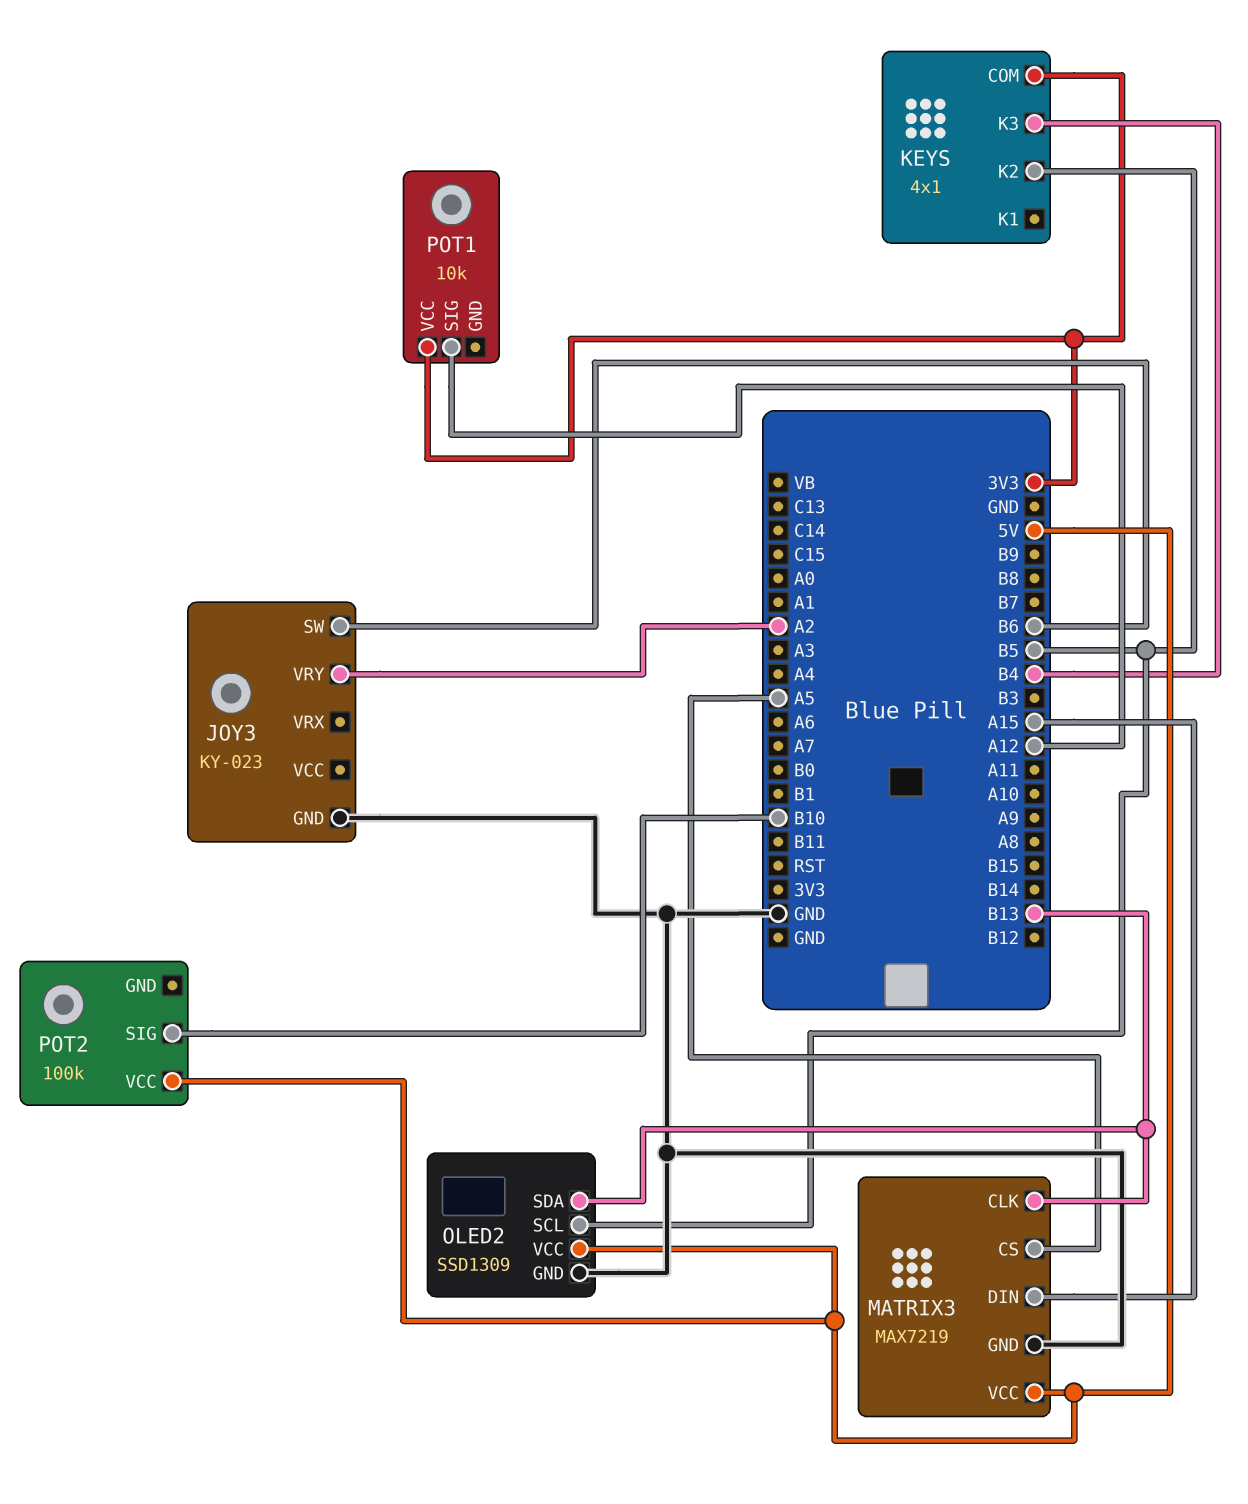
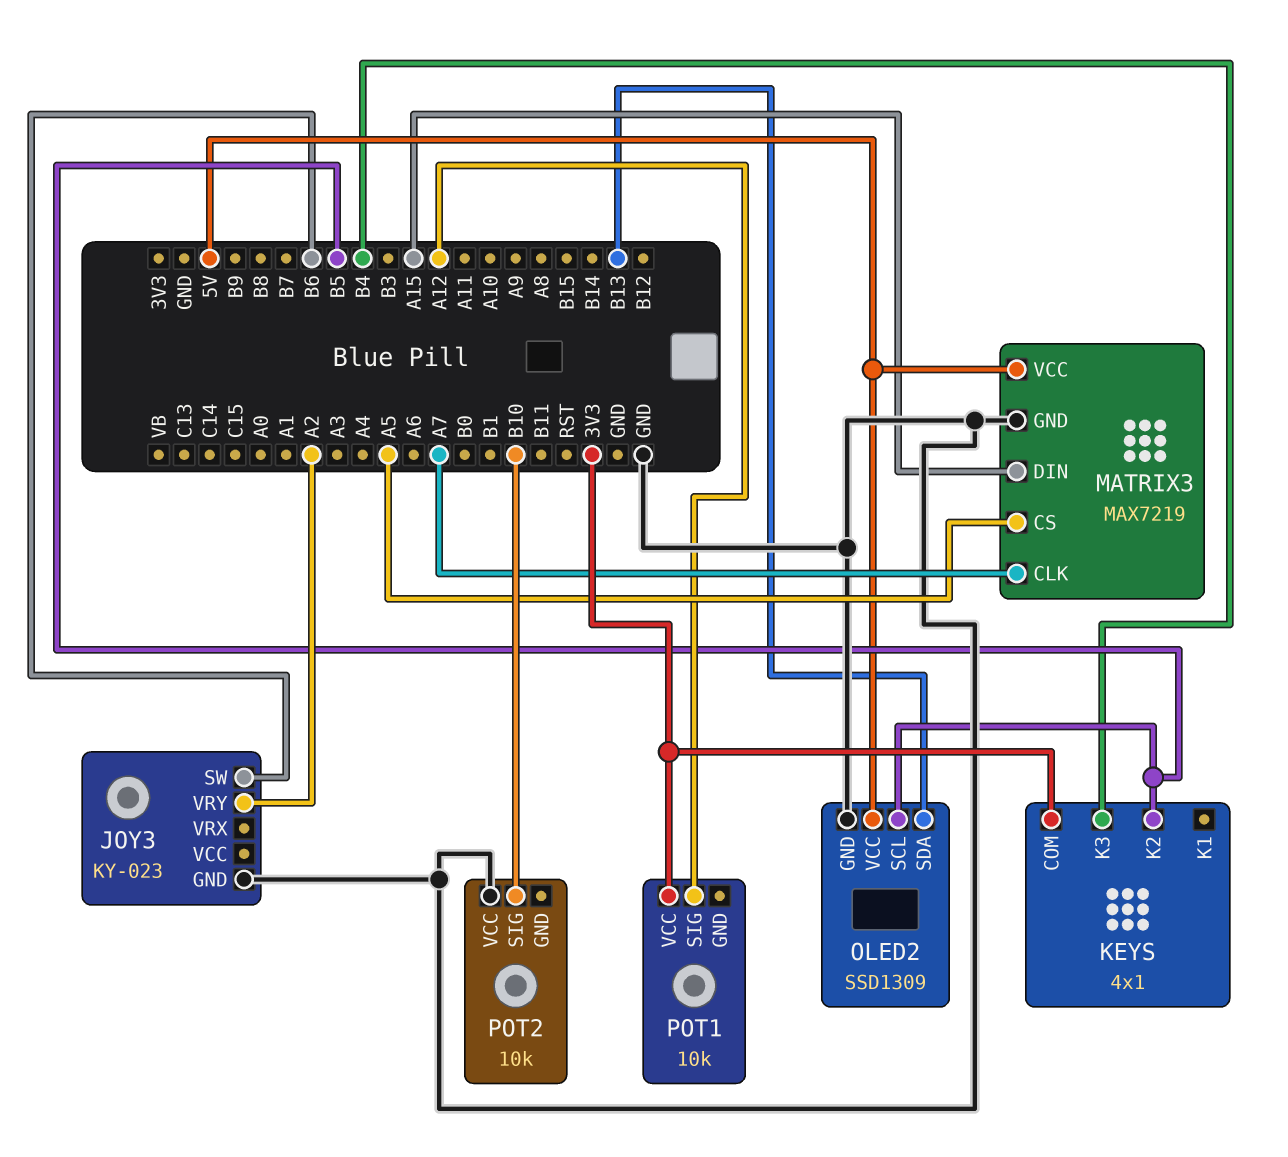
MATRIX3 pin CLK: B13 -> A7
POT2: 100k -> 10k
POT2 pin VCC: 5V -> GND

